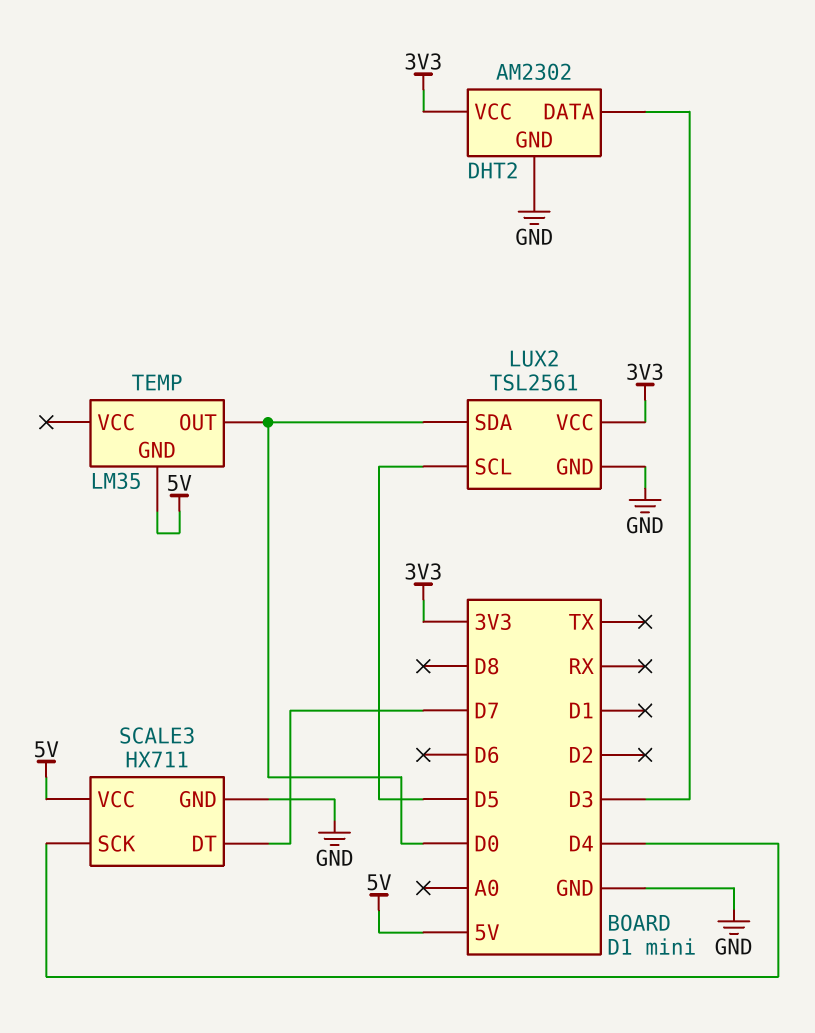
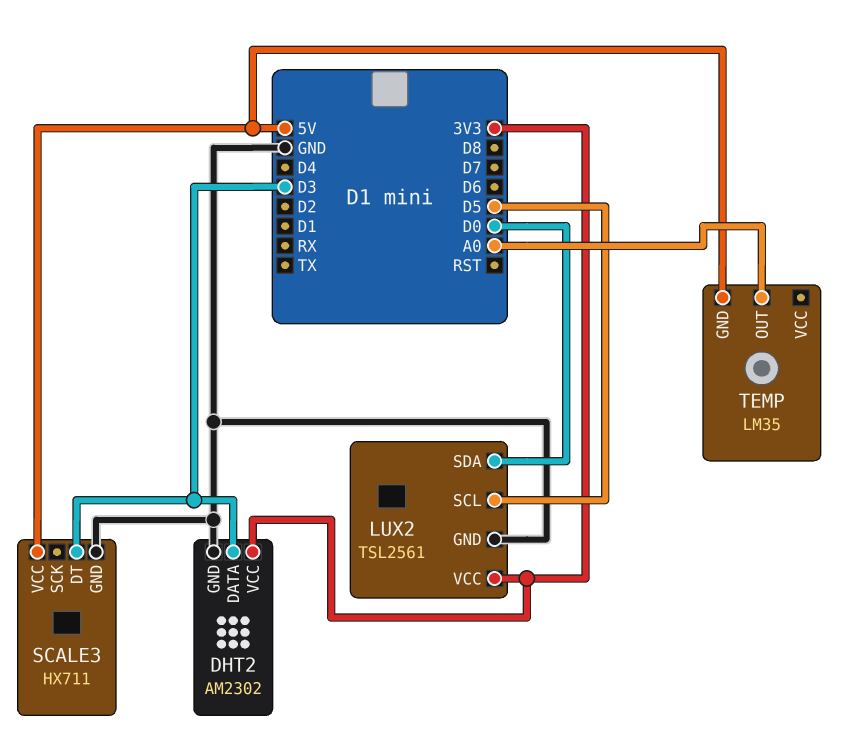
SCALE3 pin DT: D7 -> D3
SCALE3 pin SCK: D4 -> none
TEMP pin OUT: D0 -> A0

